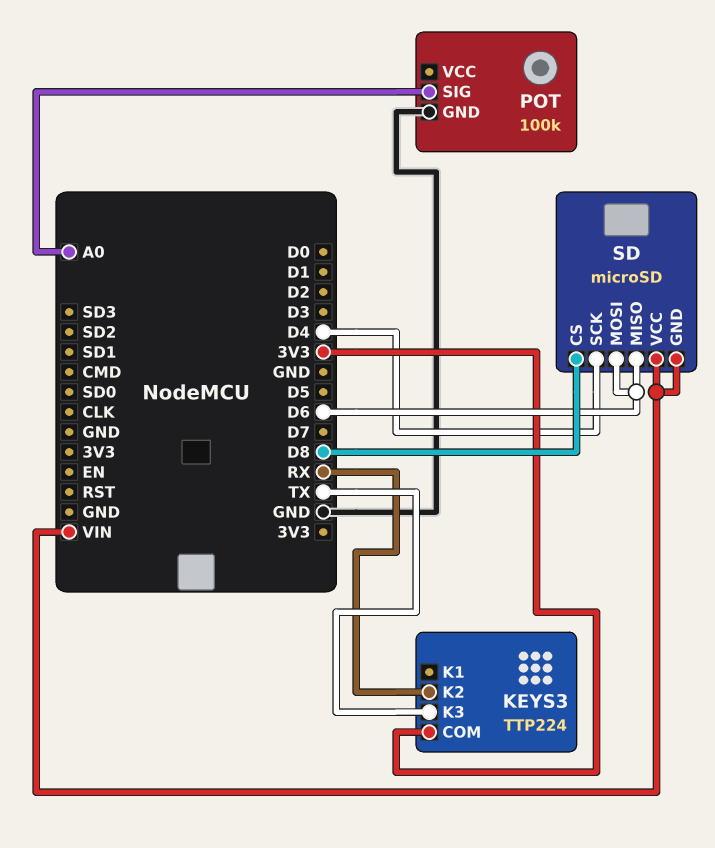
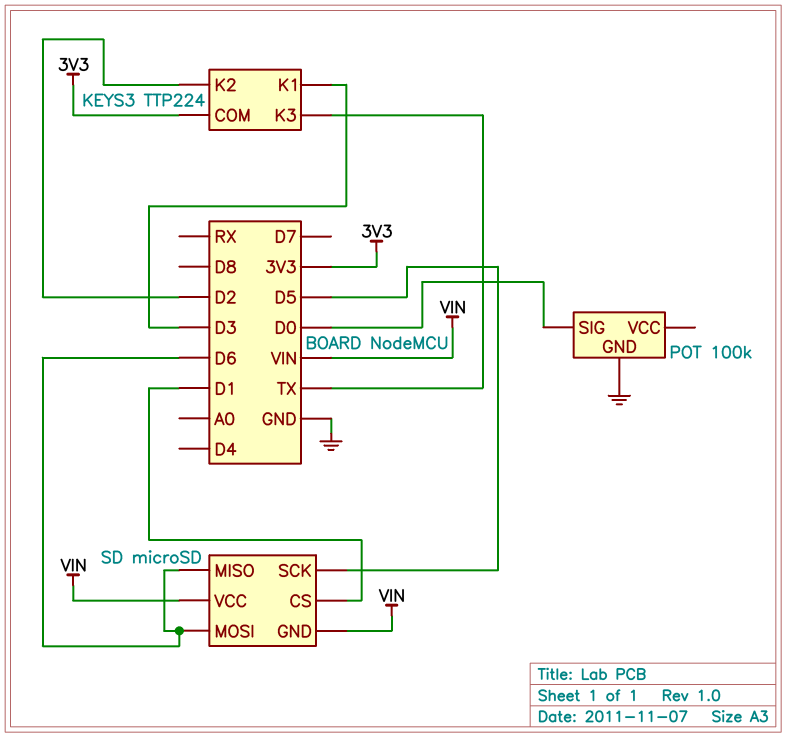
KEYS3 pin K1: none -> D3
KEYS3 pin K2: RX -> D2
POT pin SIG: A0 -> D0
SD pin CS: D8 -> D1
SD pin SCK: D4 -> D5

